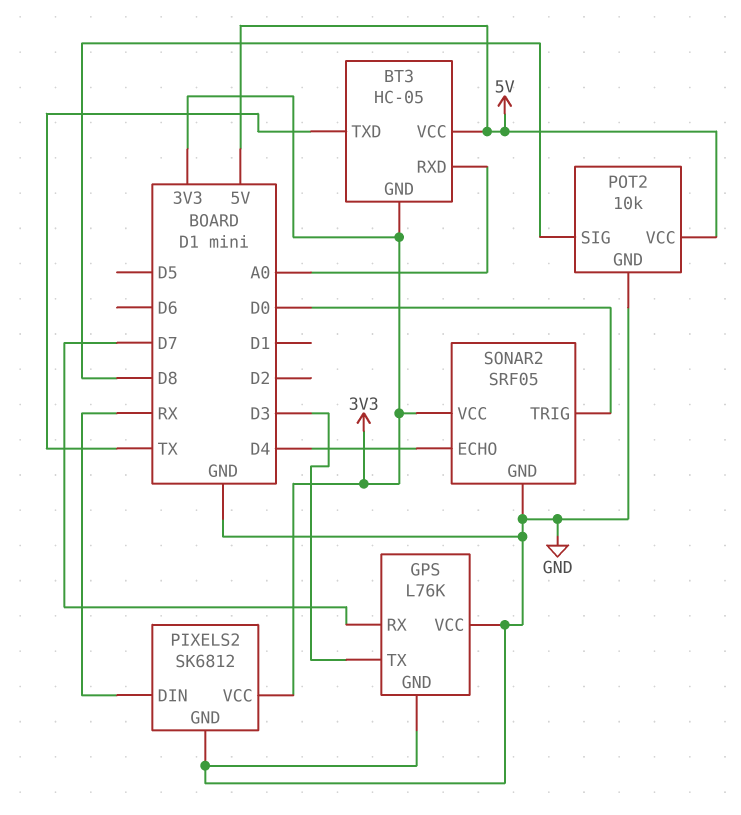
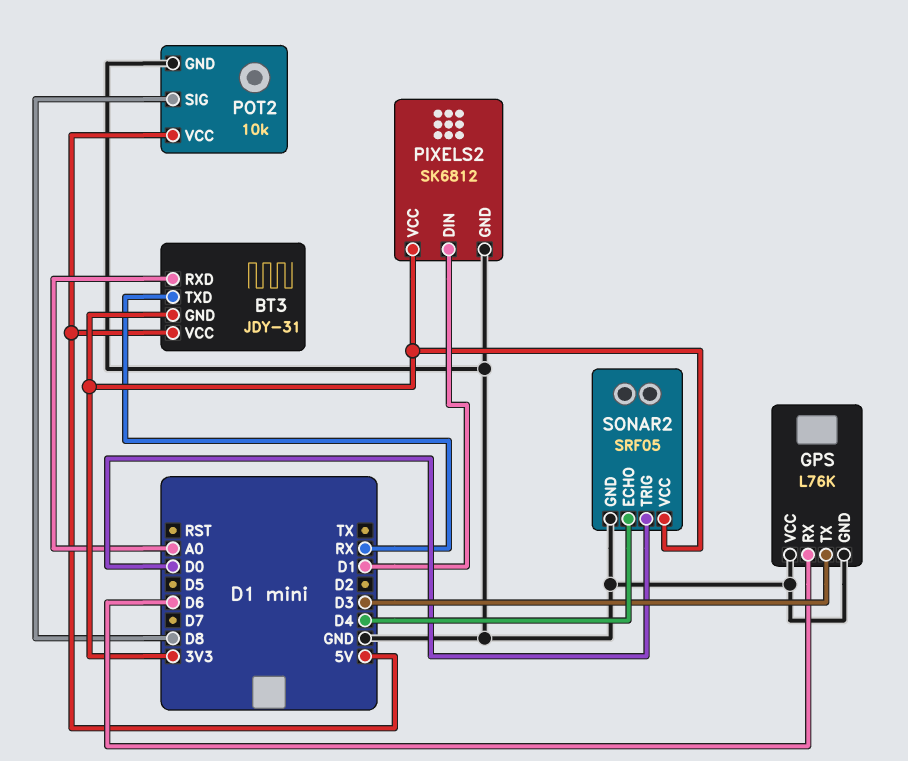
BT3: HC-05 -> JDY-31
BT3 pin TXD: TX -> RX
GPS pin RX: D7 -> D6
PIXELS2 pin DIN: RX -> D1

